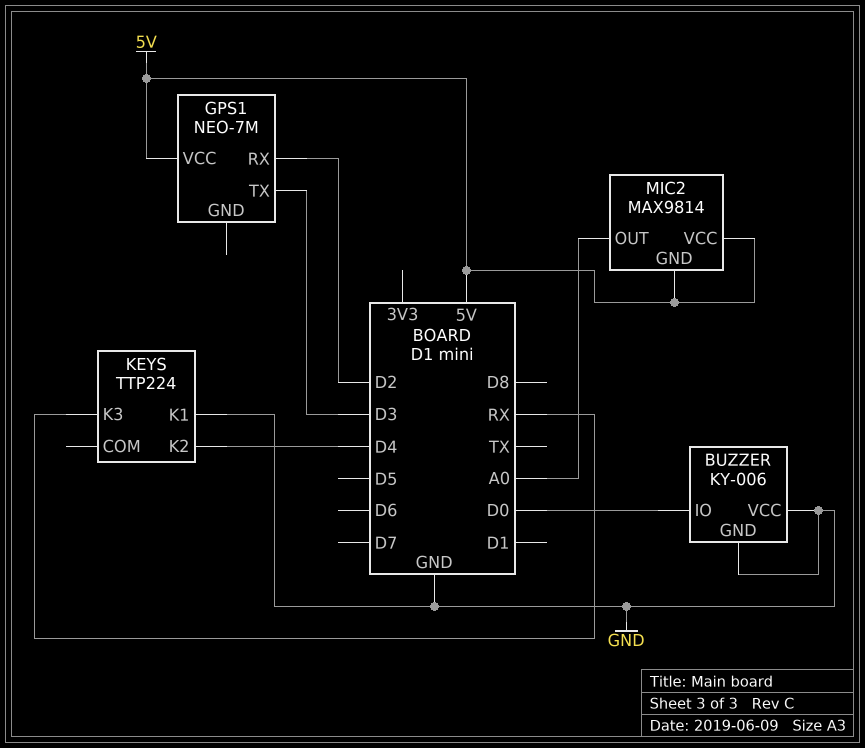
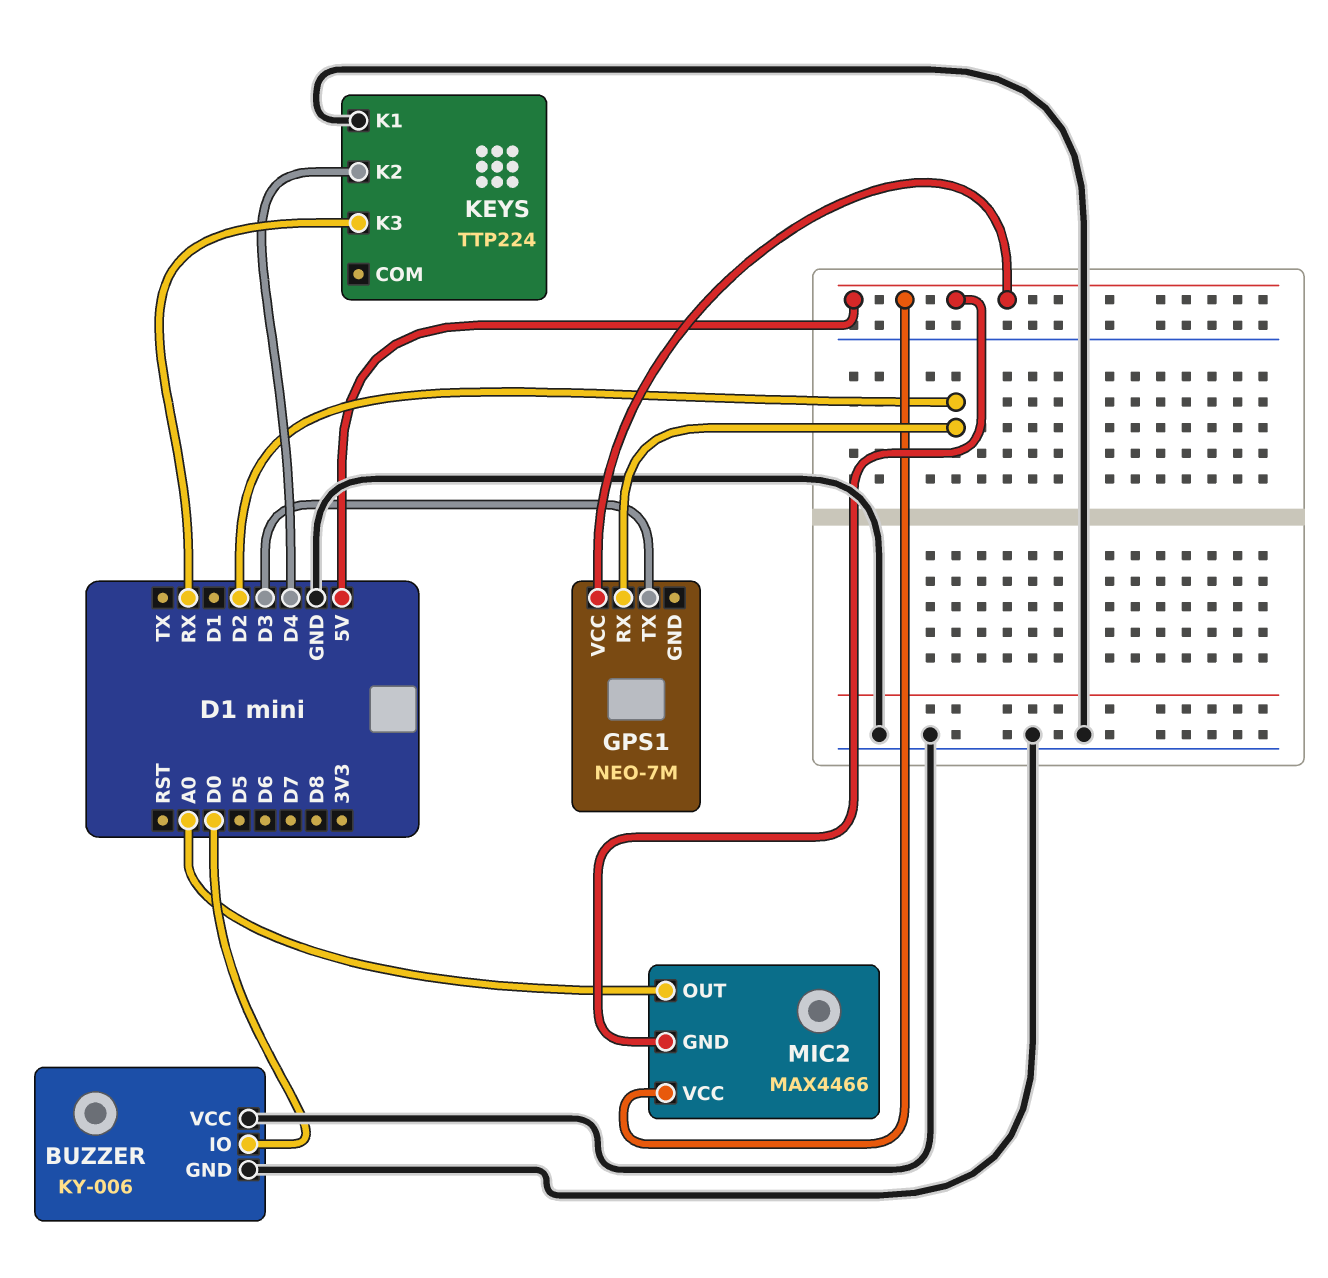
MIC2: MAX9814 -> MAX4466

